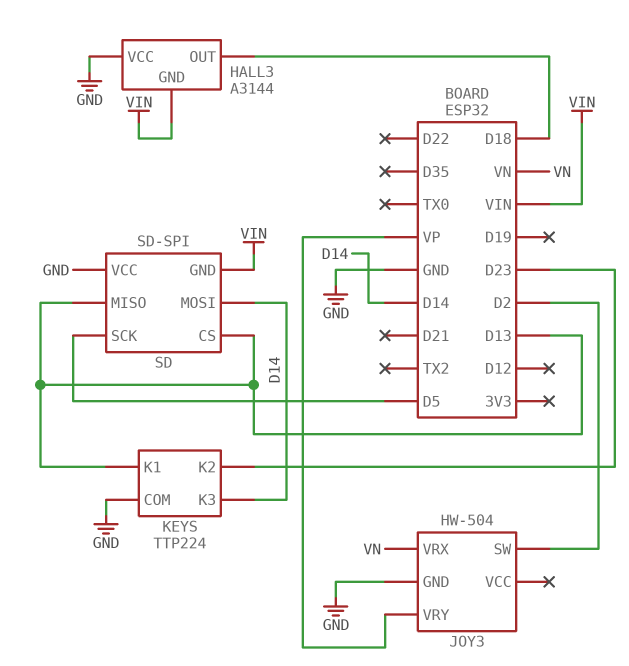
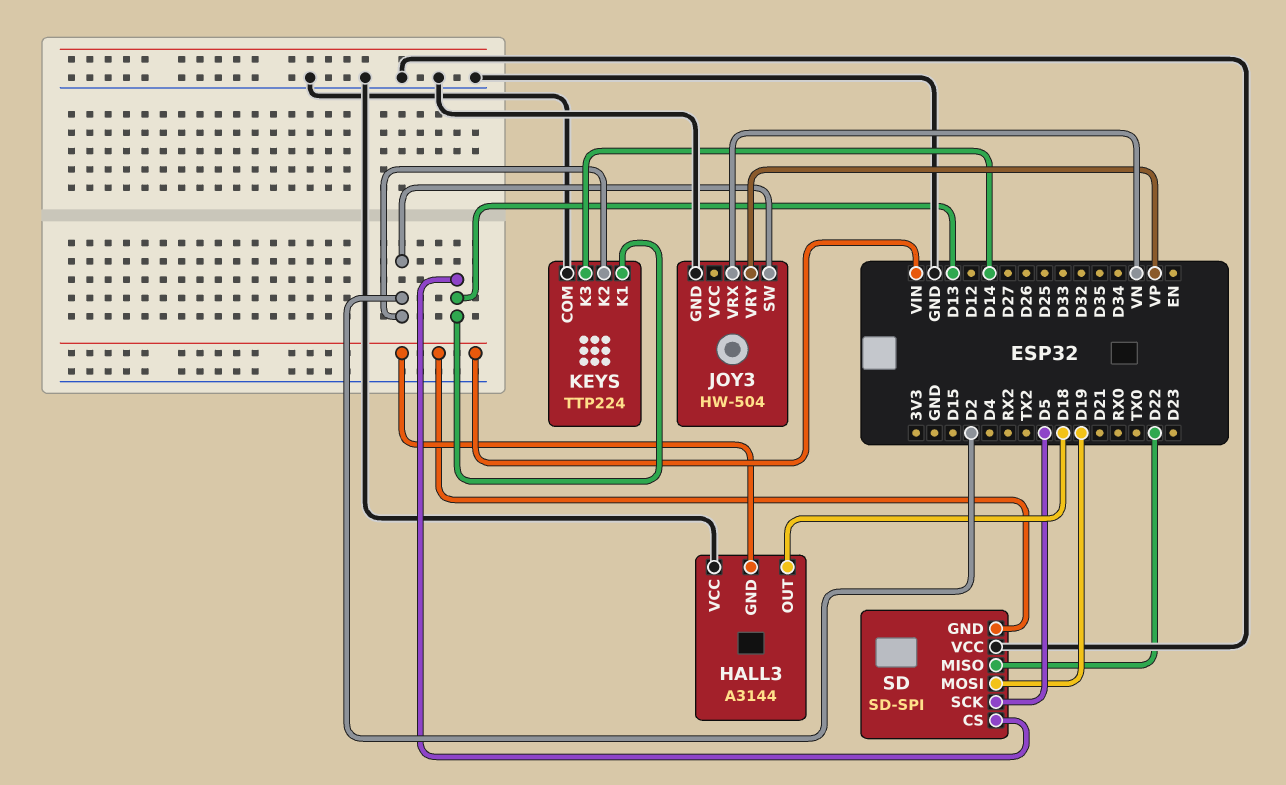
KEYS pin K2: D23 -> D2
SD pin MISO: D13 -> D22
SD pin MOSI: D14 -> D19

